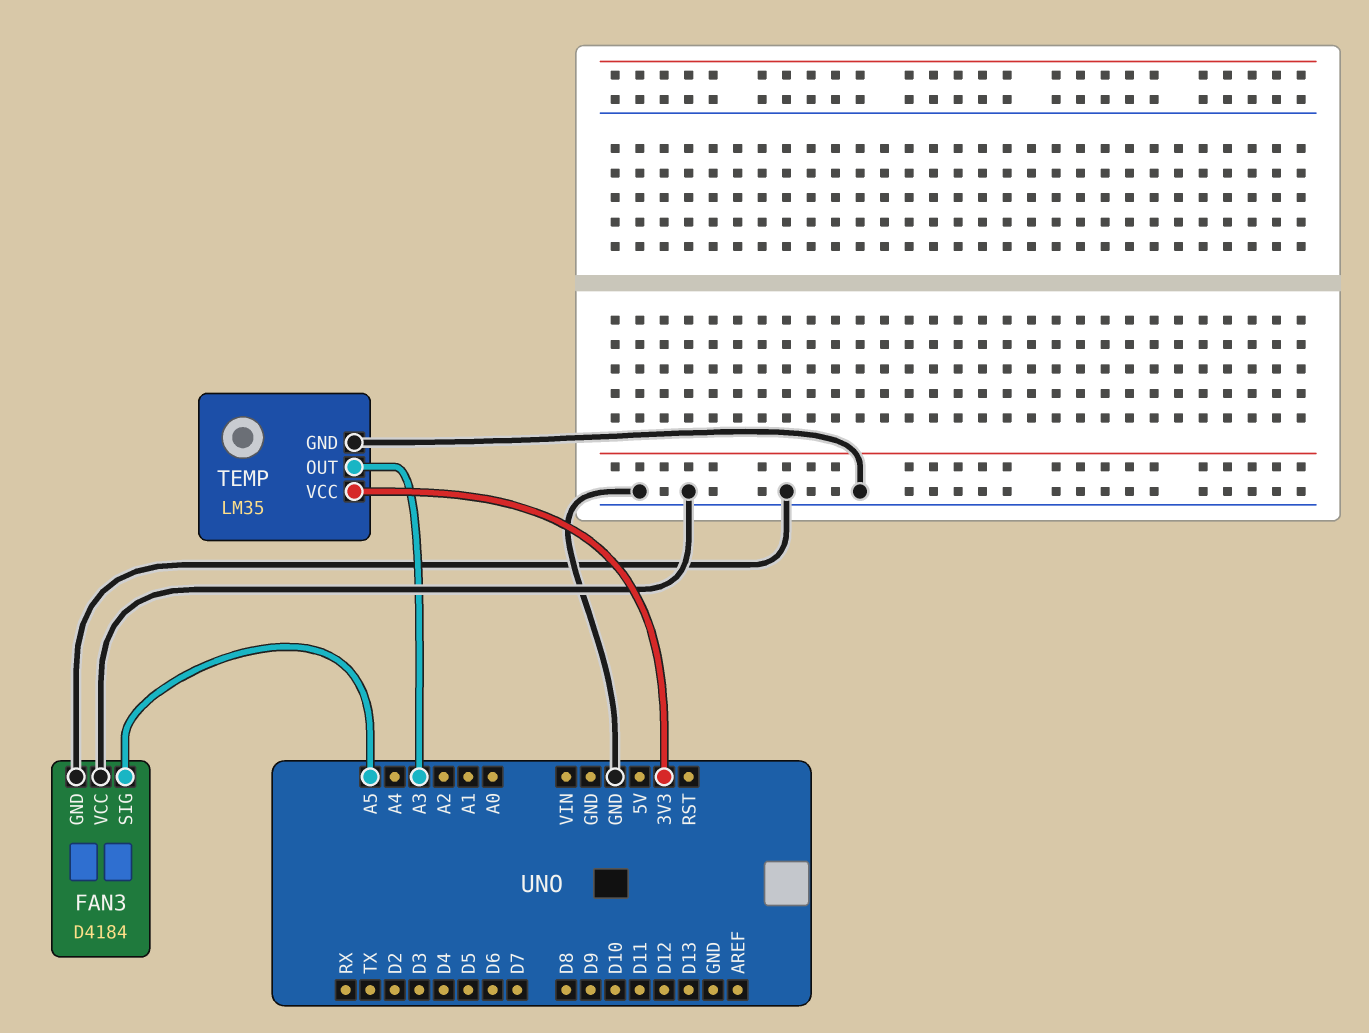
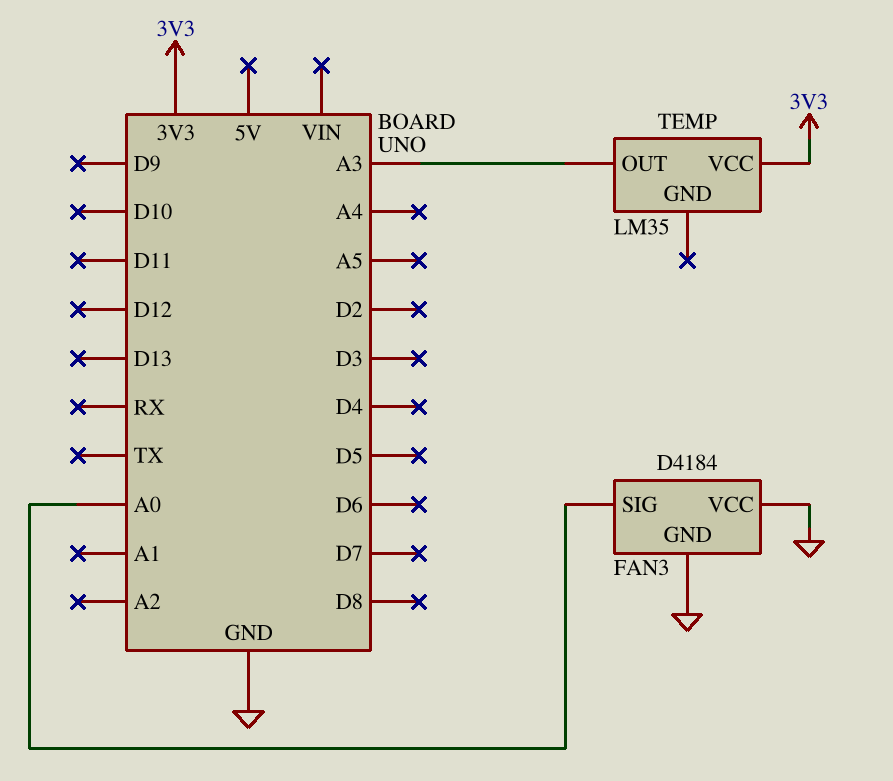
FAN3 pin SIG: A5 -> A0
TEMP pin GND: GND -> none

